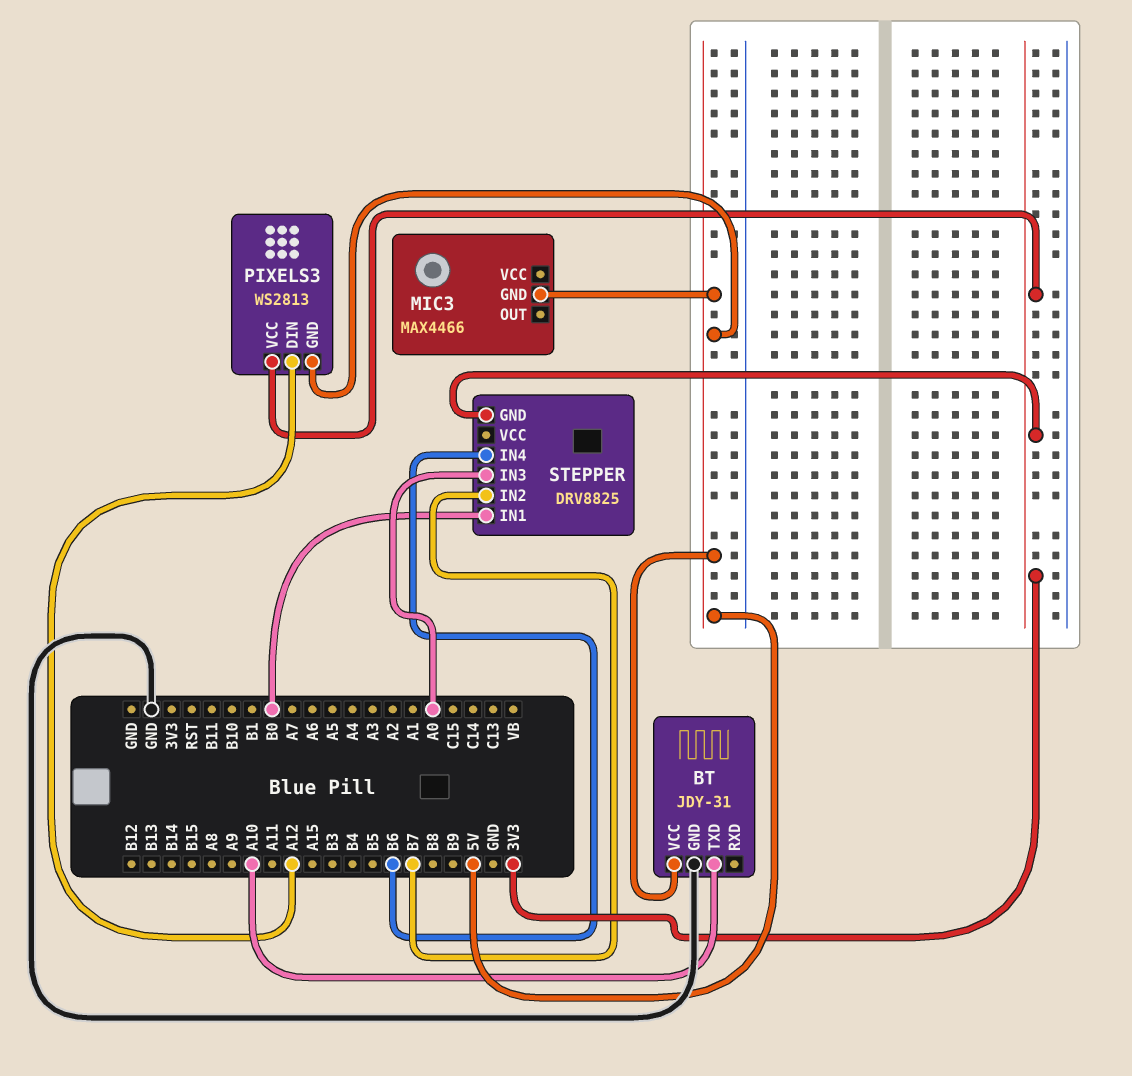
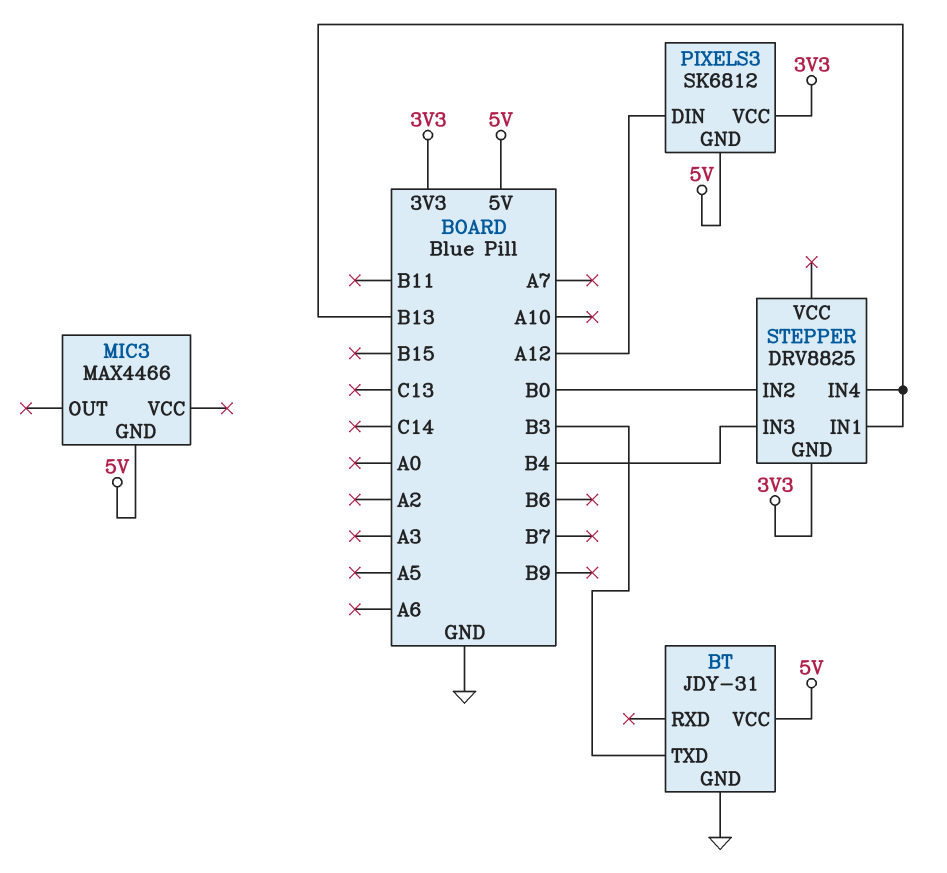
BT pin TXD: A10 -> B3
PIXELS3: WS2813 -> SK6812
STEPPER pin IN1: B0 -> B13
STEPPER pin IN2: B7 -> B0
STEPPER pin IN3: A0 -> B4
STEPPER pin IN4: B6 -> B13

